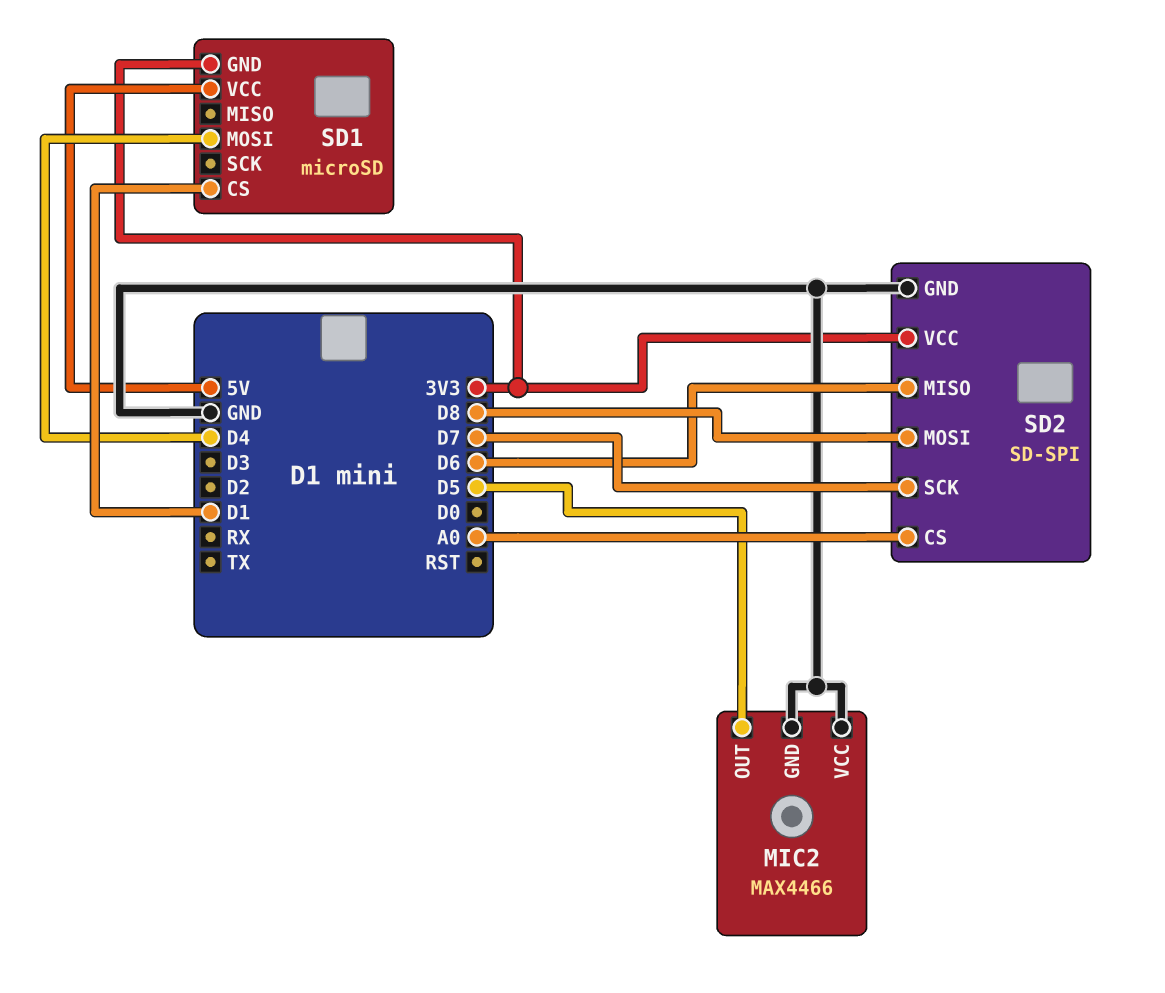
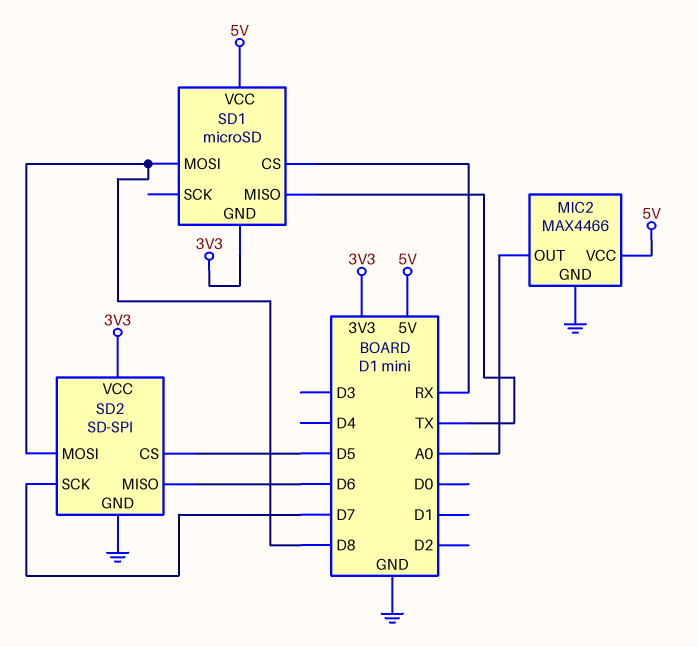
MIC2 pin OUT: D5 -> A0
MIC2 pin VCC: GND -> 5V
SD1 pin CS: D1 -> RX
SD1 pin MISO: none -> TX
SD1 pin MOSI: D4 -> D8
SD2 pin CS: A0 -> D5

